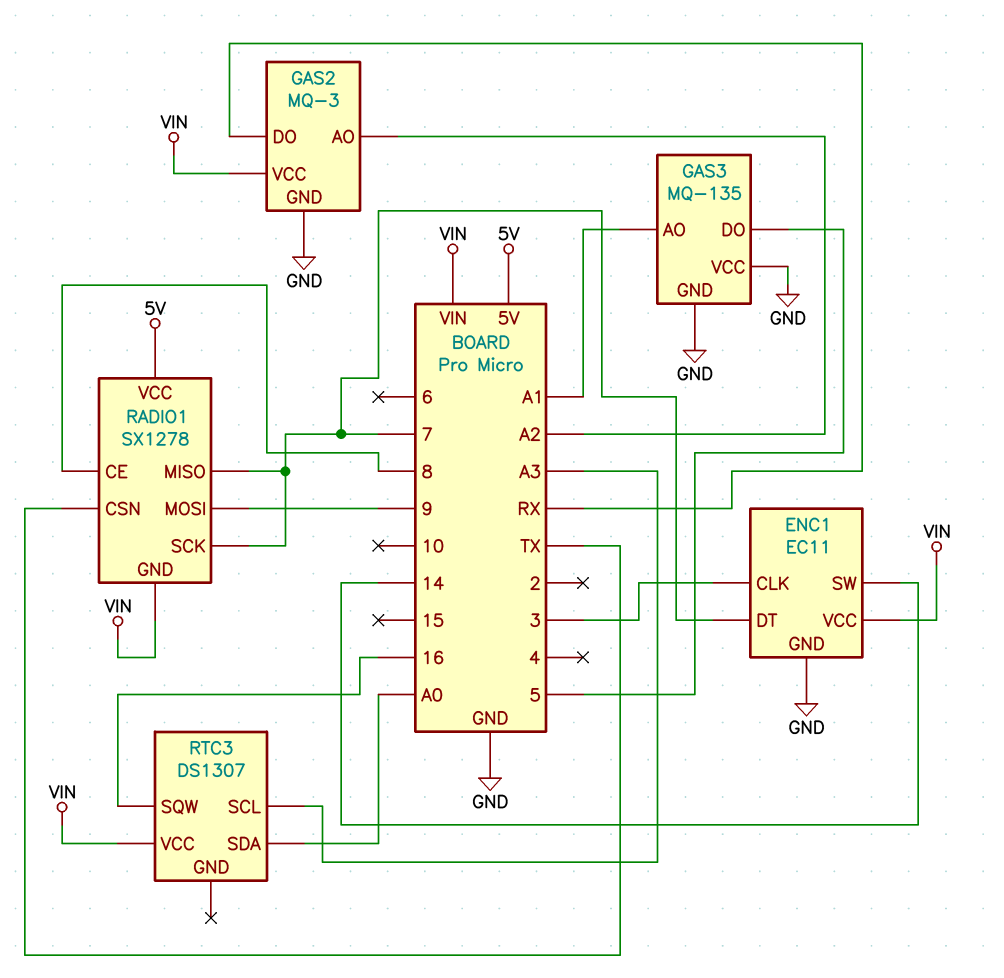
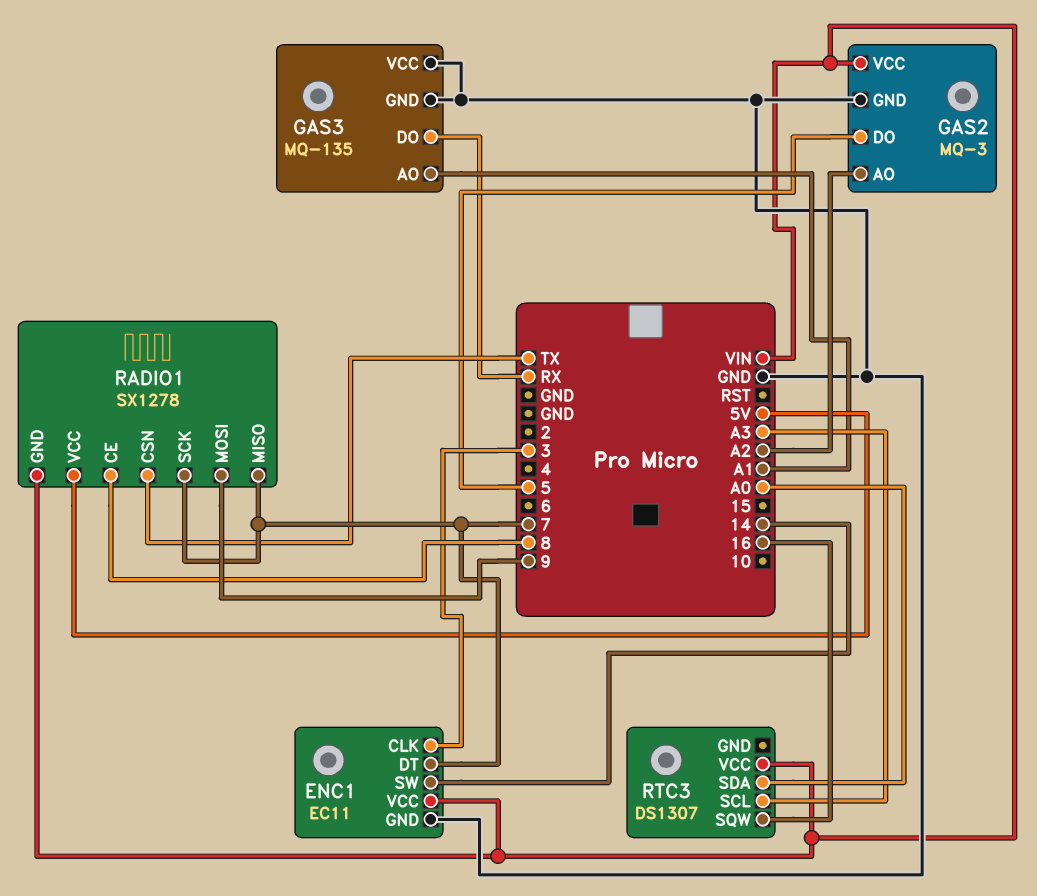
GAS2 pin DO: RX -> 5
GAS3 pin DO: 5 -> RX

